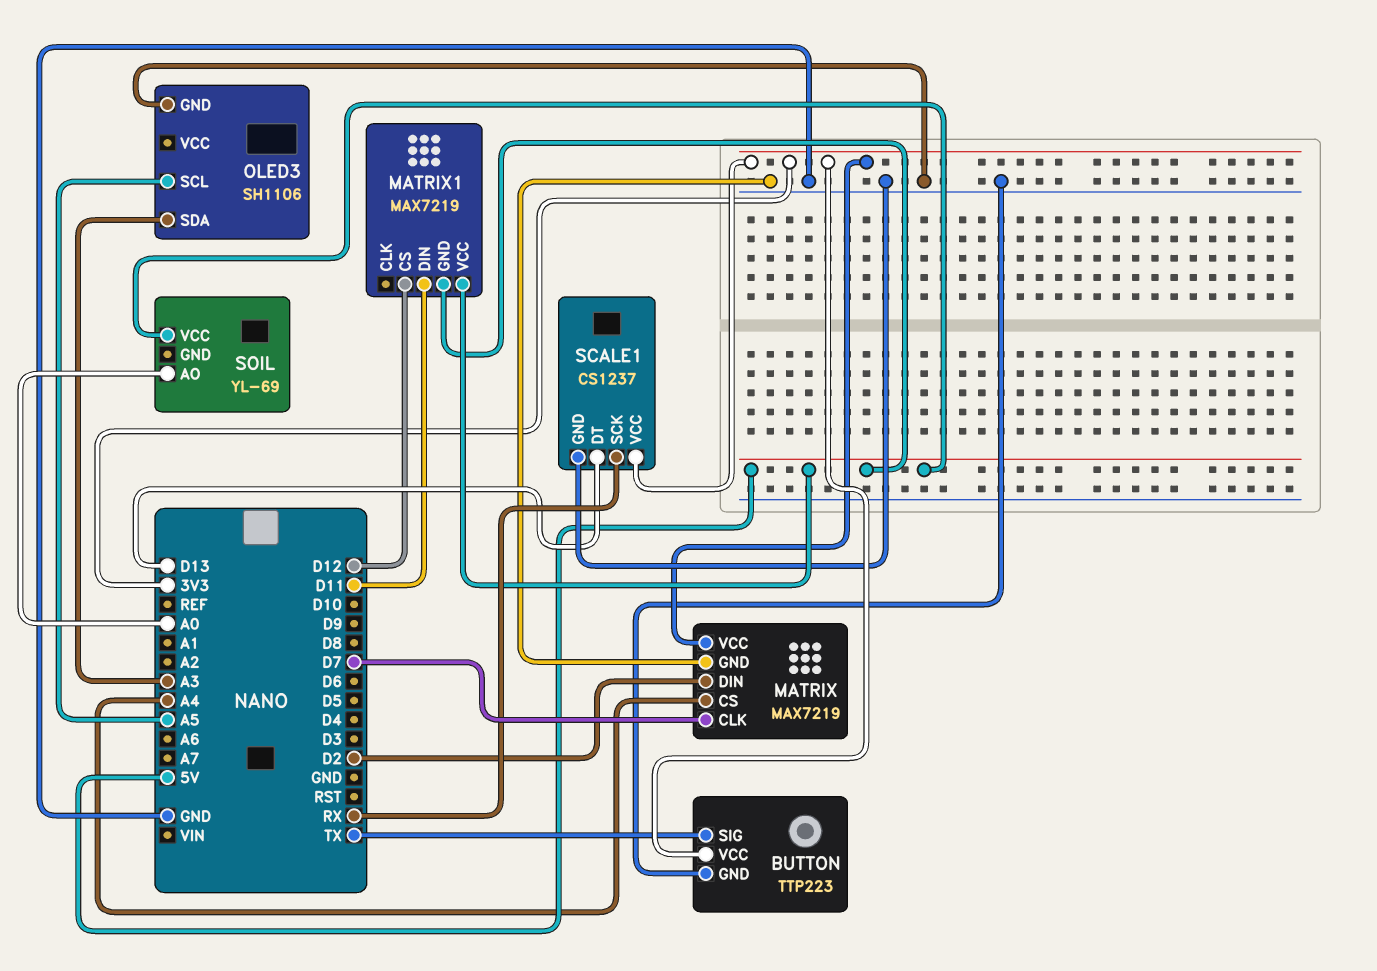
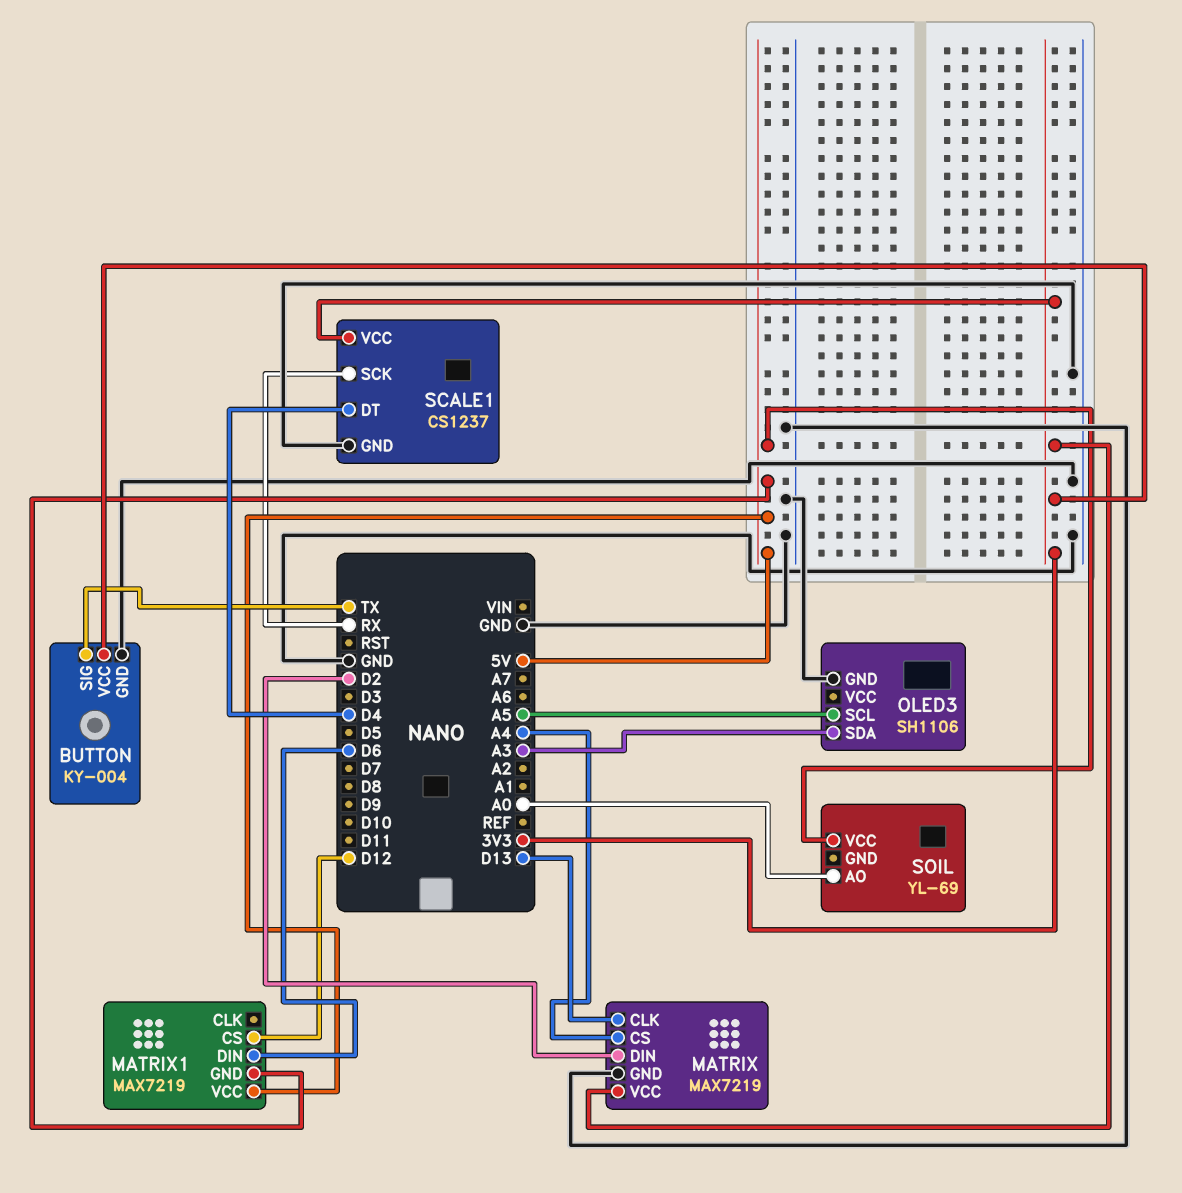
BUTTON: TTP223 -> KY-004
MATRIX pin CLK: D7 -> D13
MATRIX1 pin DIN: D11 -> D6
SCALE1 pin DT: D13 -> D4

